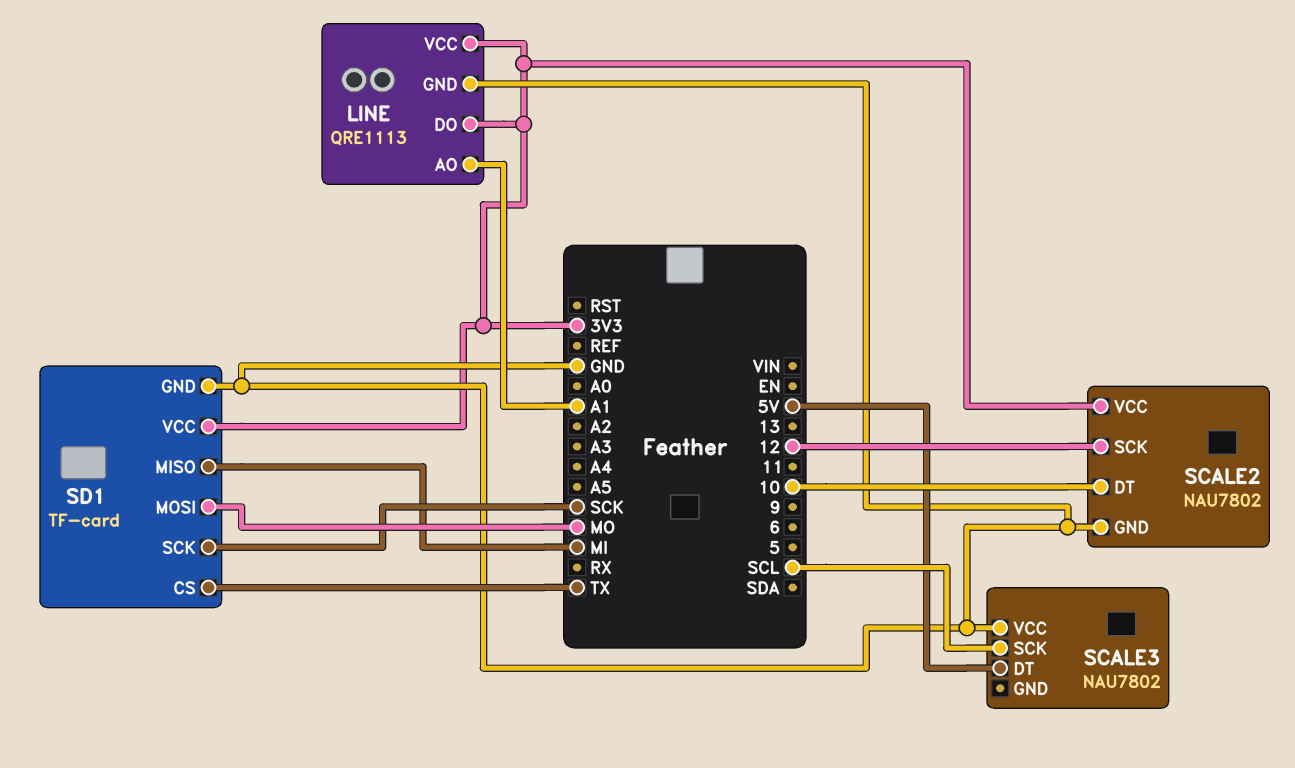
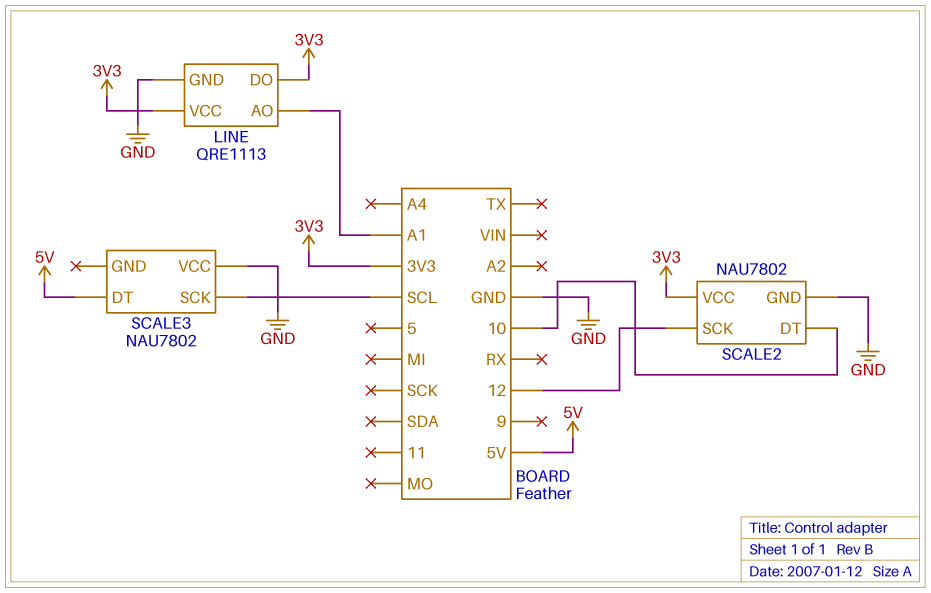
SD1: TF-card -> none
SD1 pin CS: TX -> none
SD1 pin GND: GND -> none
SD1 pin MISO: MI -> none
SD1 pin MOSI: MO -> none
SD1 pin SCK: SCK -> none
SD1 pin VCC: 3V3 -> none

